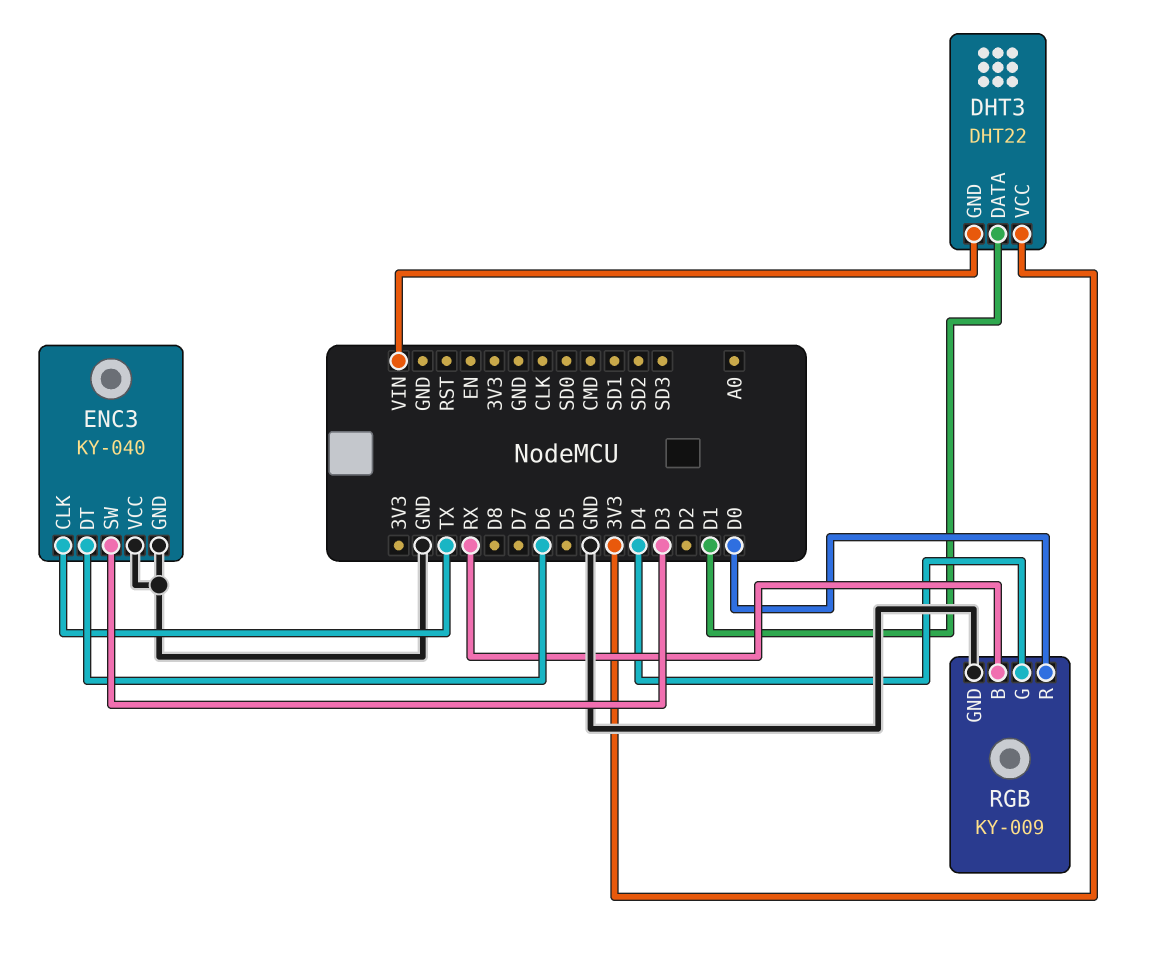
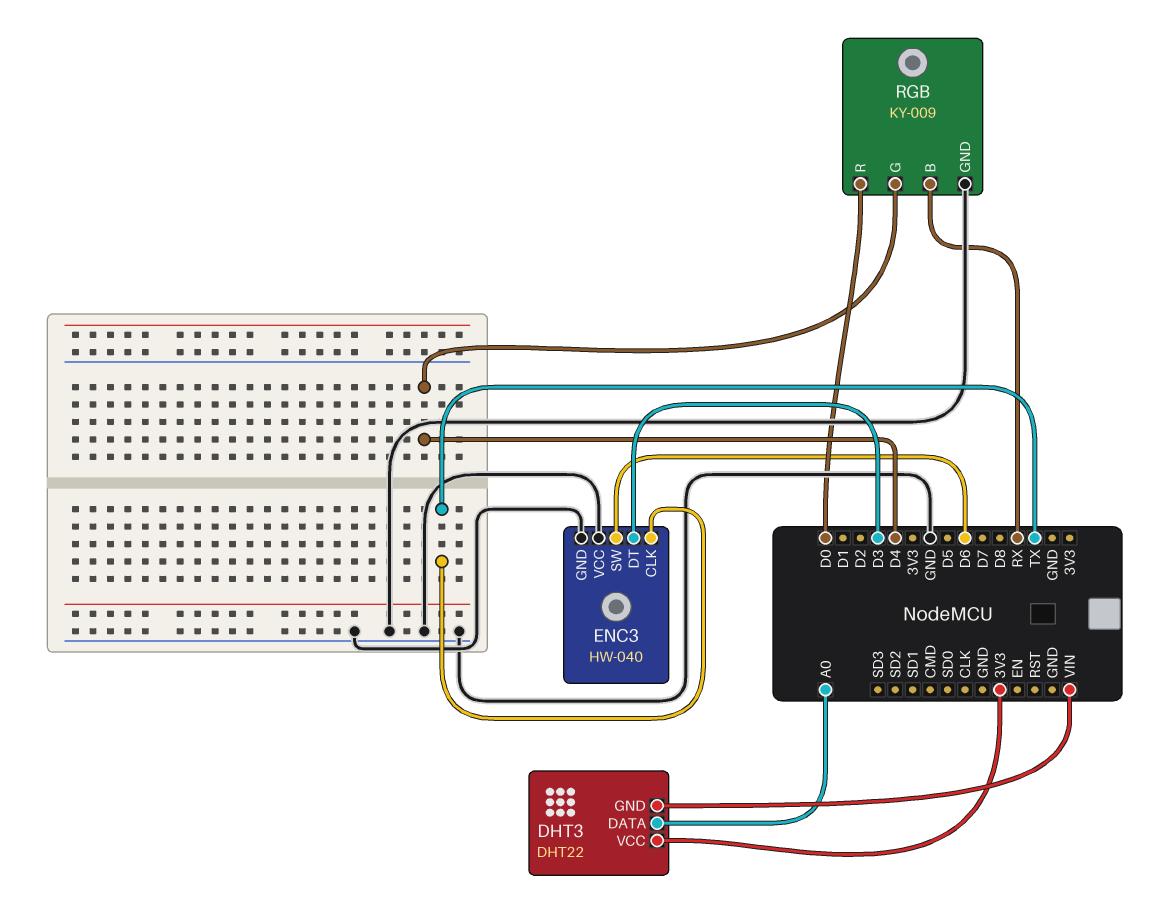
DHT3 pin DATA: D1 -> A0
ENC3: KY-040 -> HW-040
ENC3 pin DT: D6 -> D3
ENC3 pin SW: D3 -> D6

